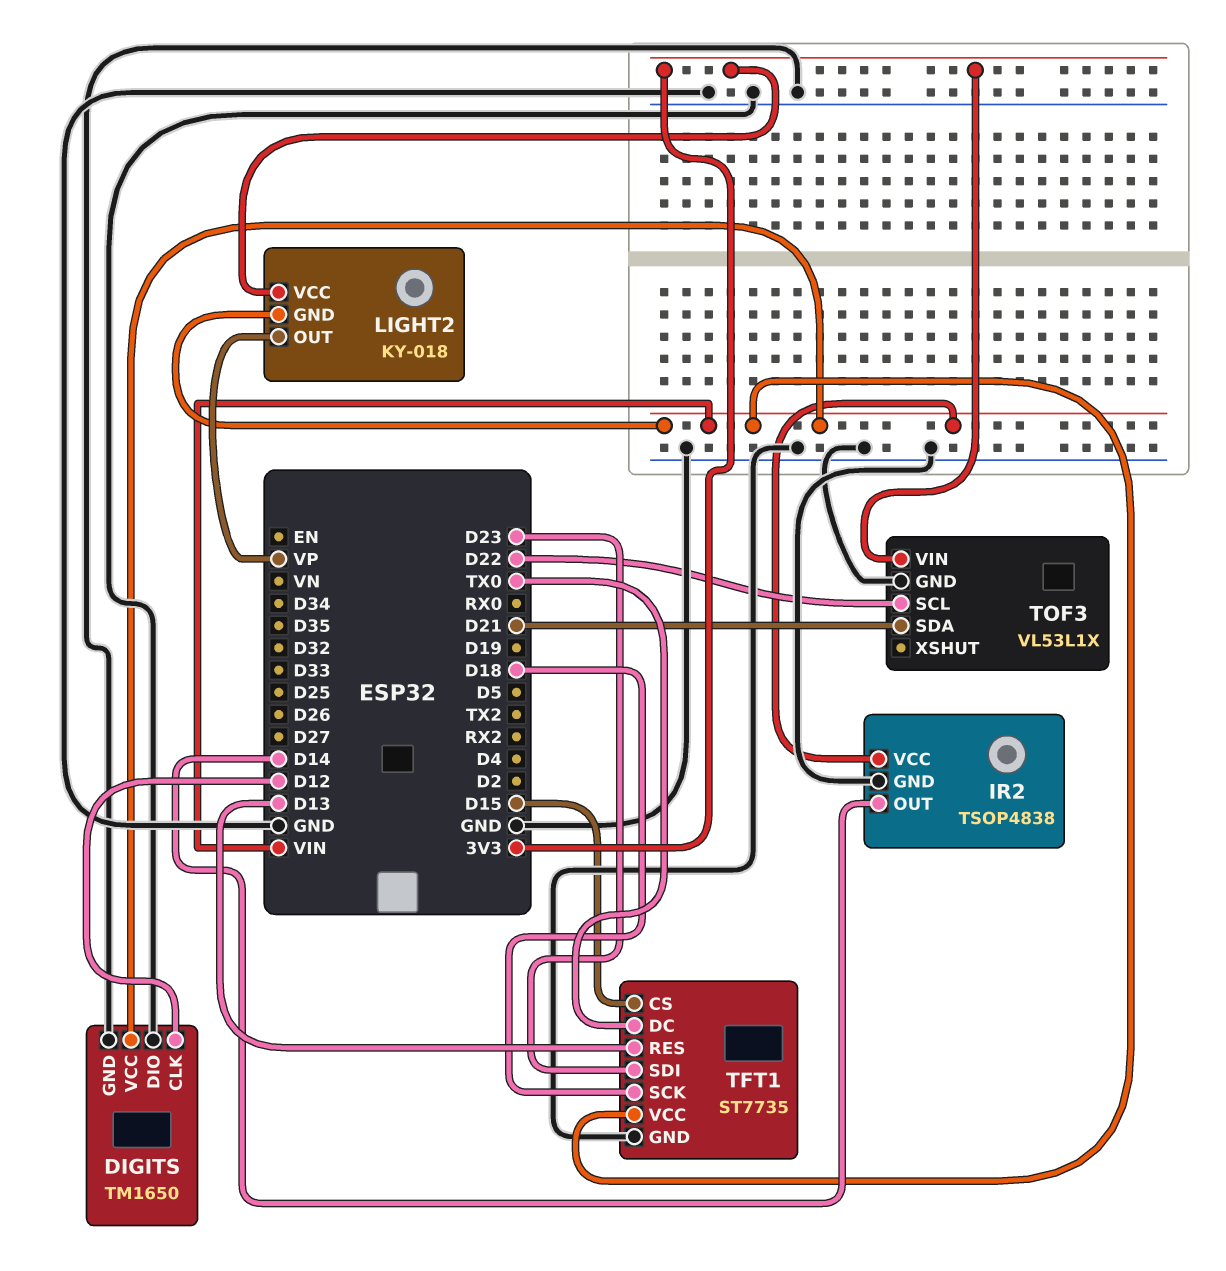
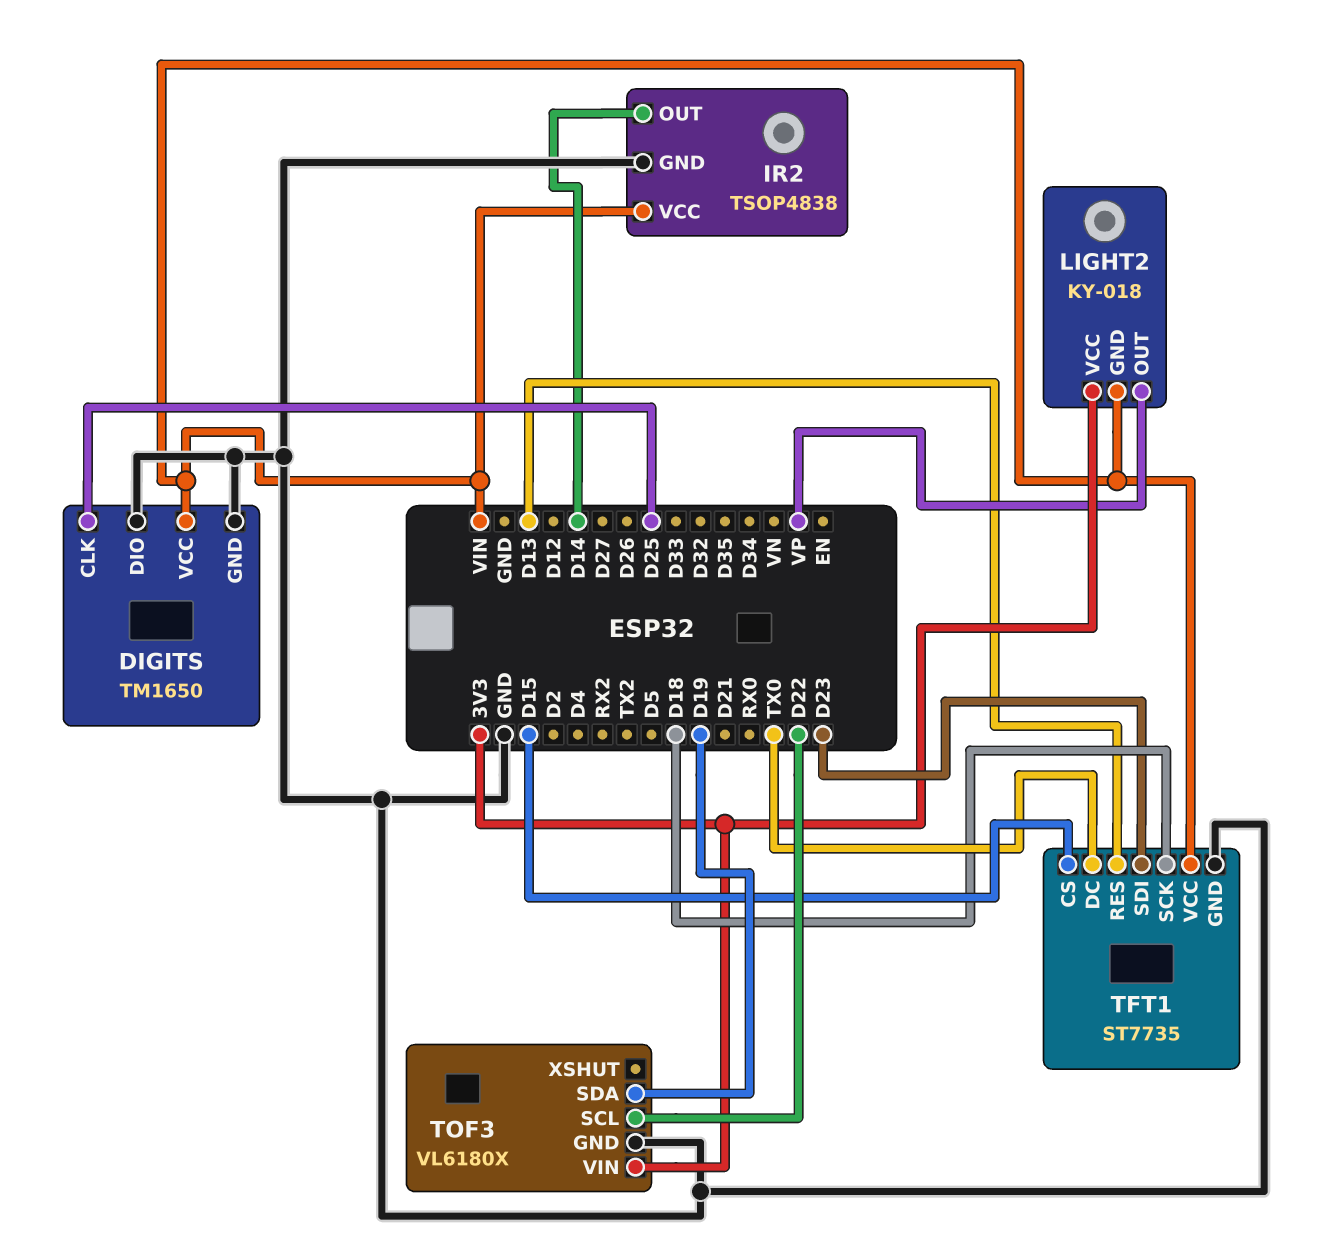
DIGITS pin CLK: D12 -> D25
TOF3: VL53L1X -> VL6180X
TOF3 pin SDA: D21 -> D19

